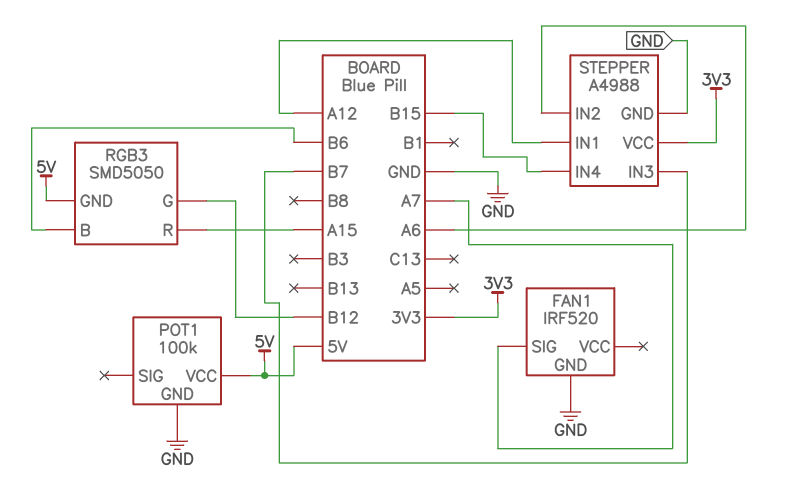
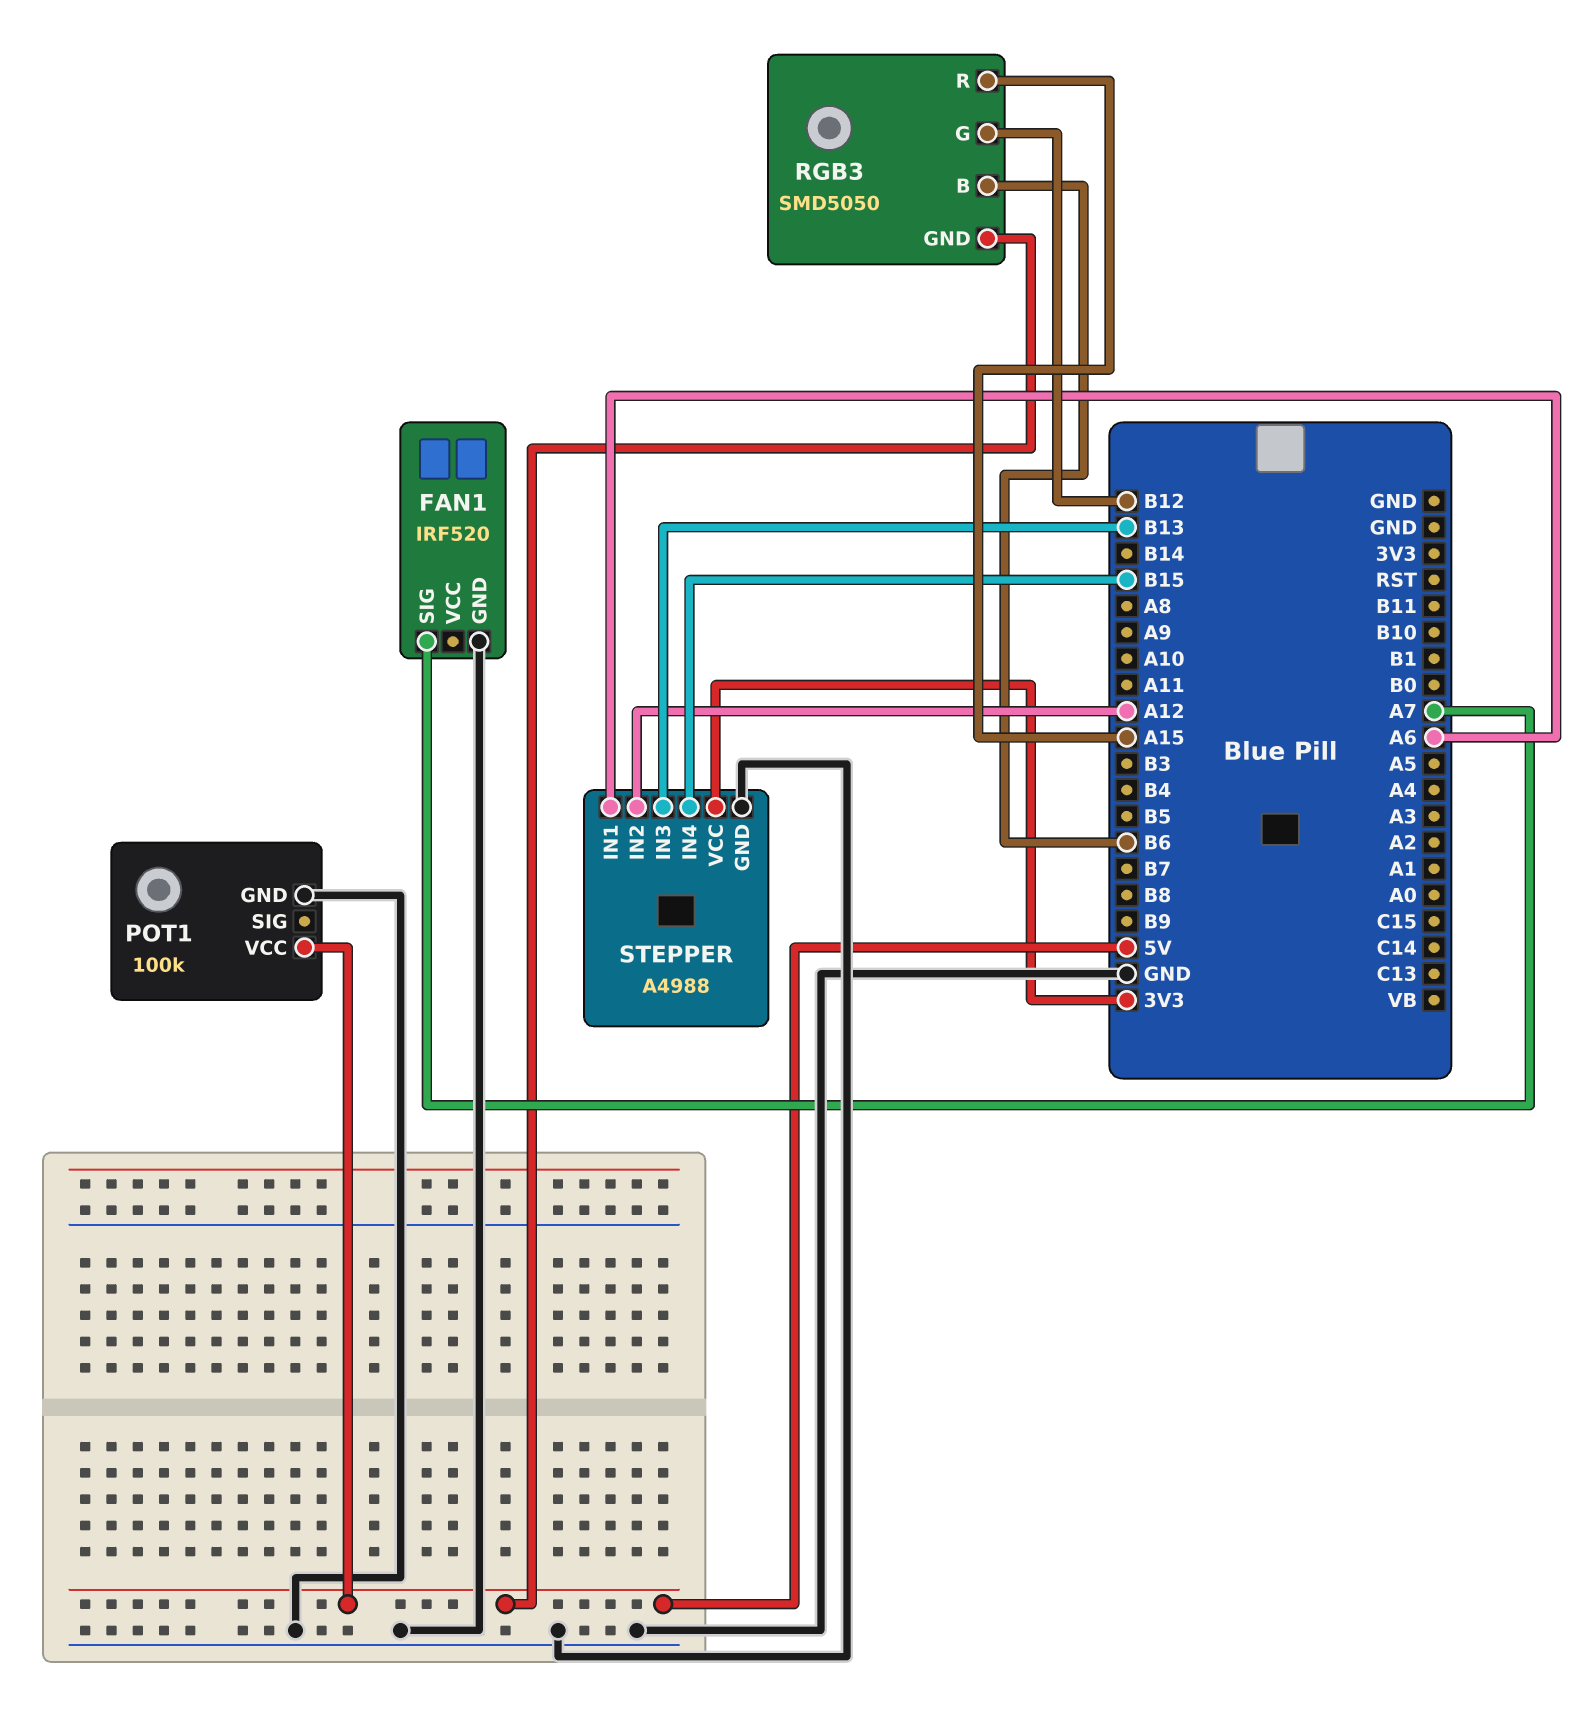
STEPPER pin IN1: A12 -> A6
STEPPER pin IN2: A6 -> A12
STEPPER pin IN3: B7 -> B13

